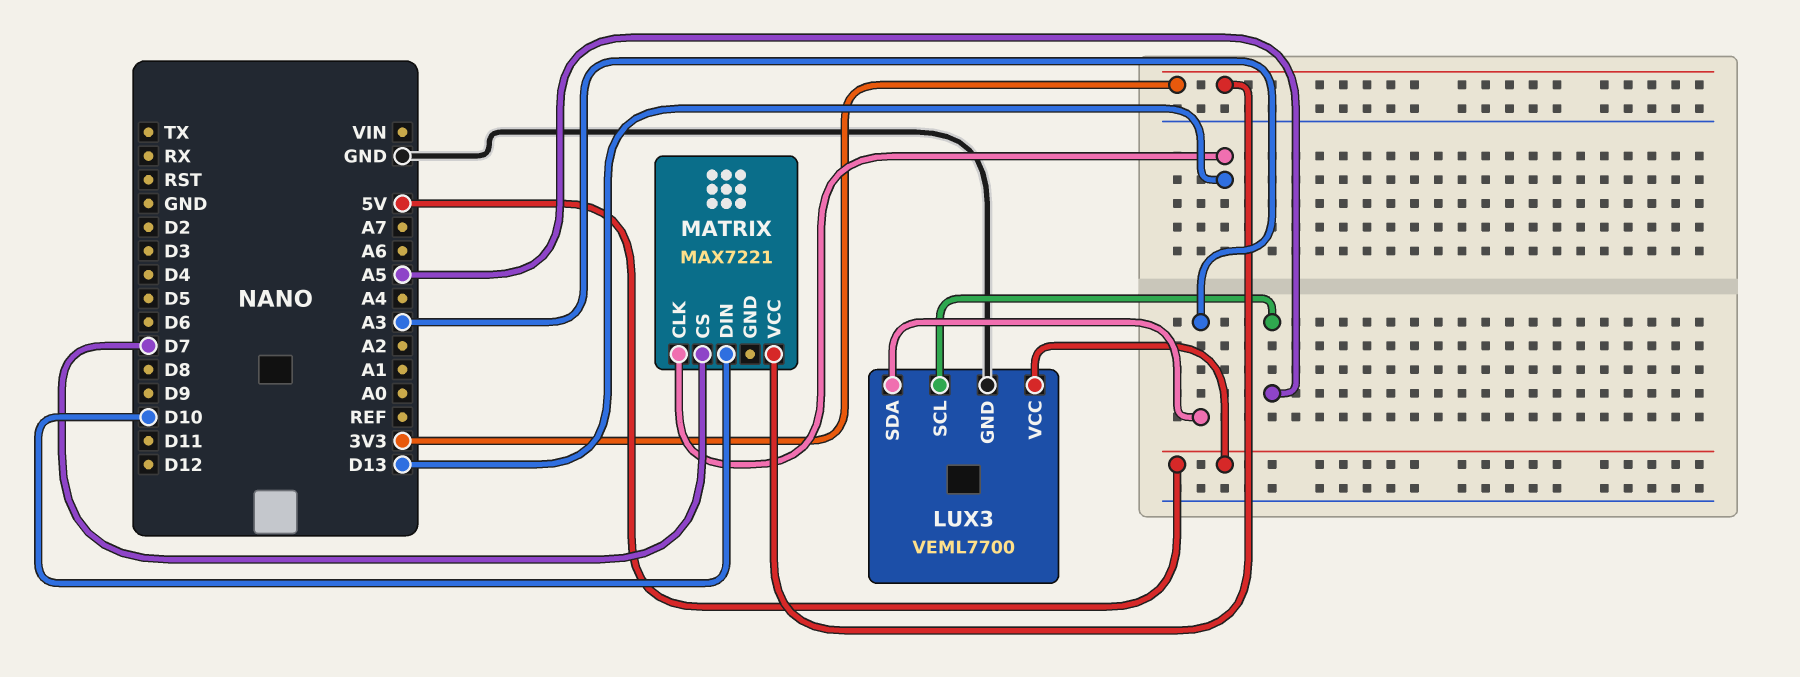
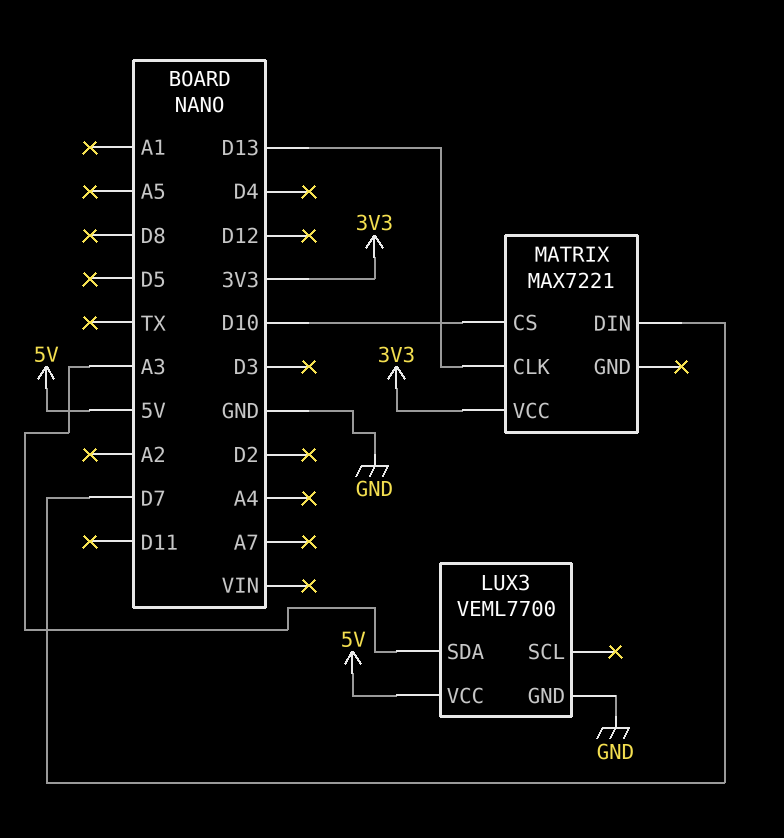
LUX3 pin SCL: A5 -> none
MATRIX pin CS: D7 -> D10
MATRIX pin DIN: D10 -> D7

